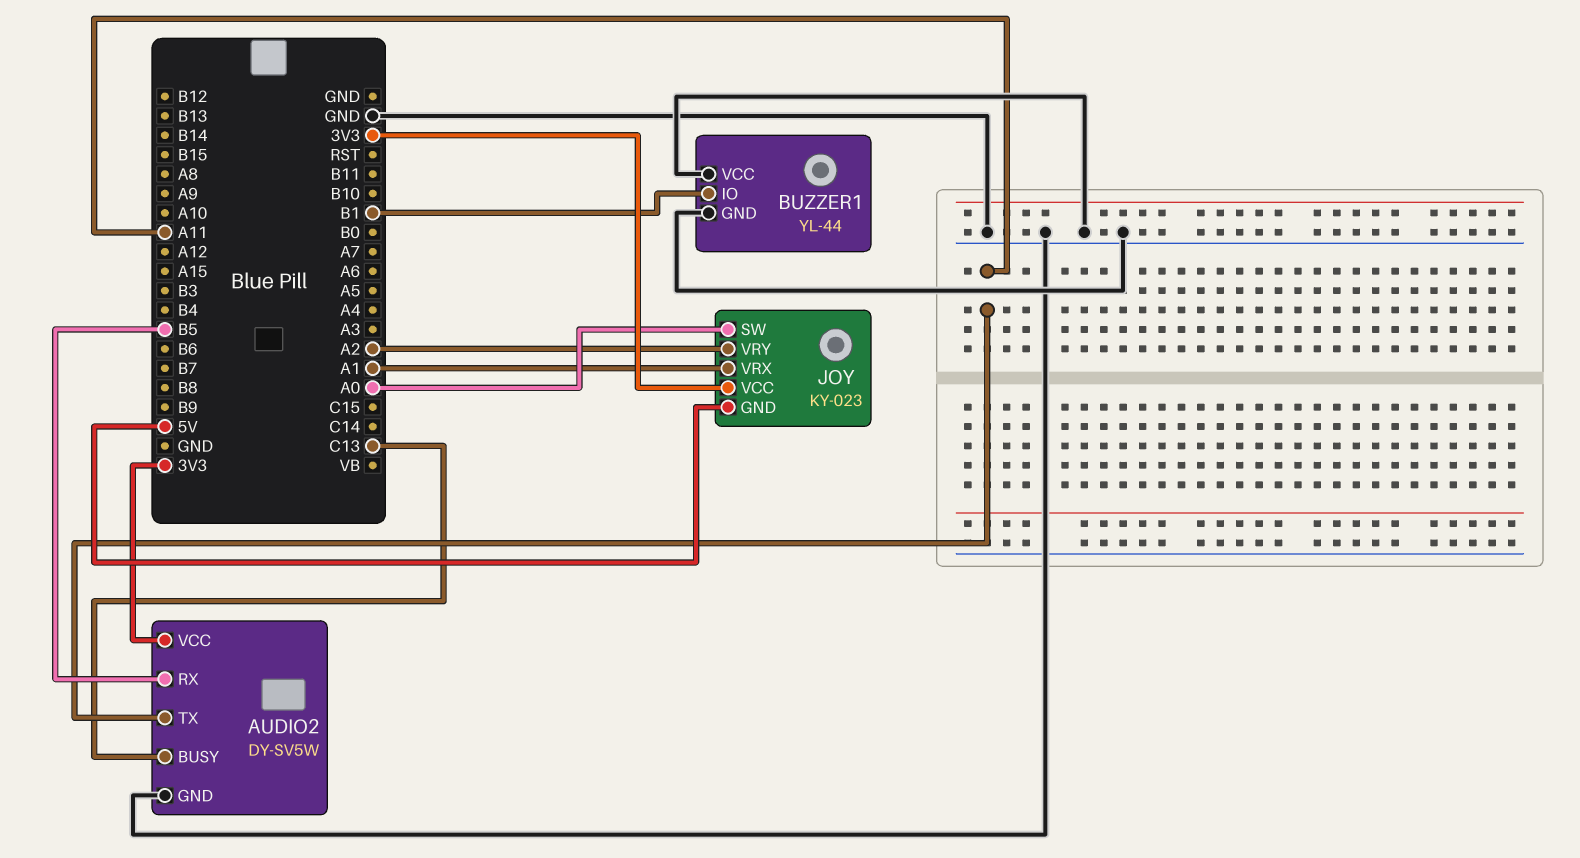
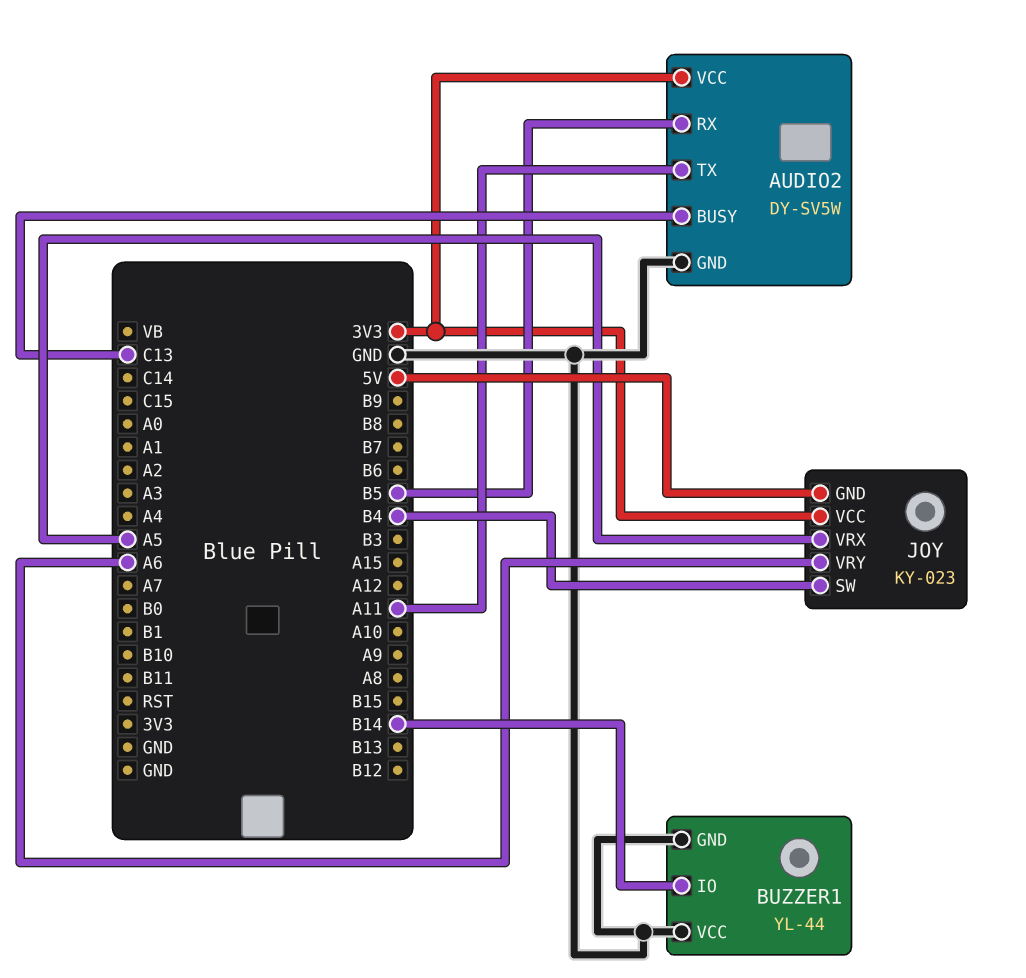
BUZZER1 pin IO: B1 -> B14
JOY pin SW: A0 -> B4
JOY pin VRX: A1 -> A5
JOY pin VRY: A2 -> A6

